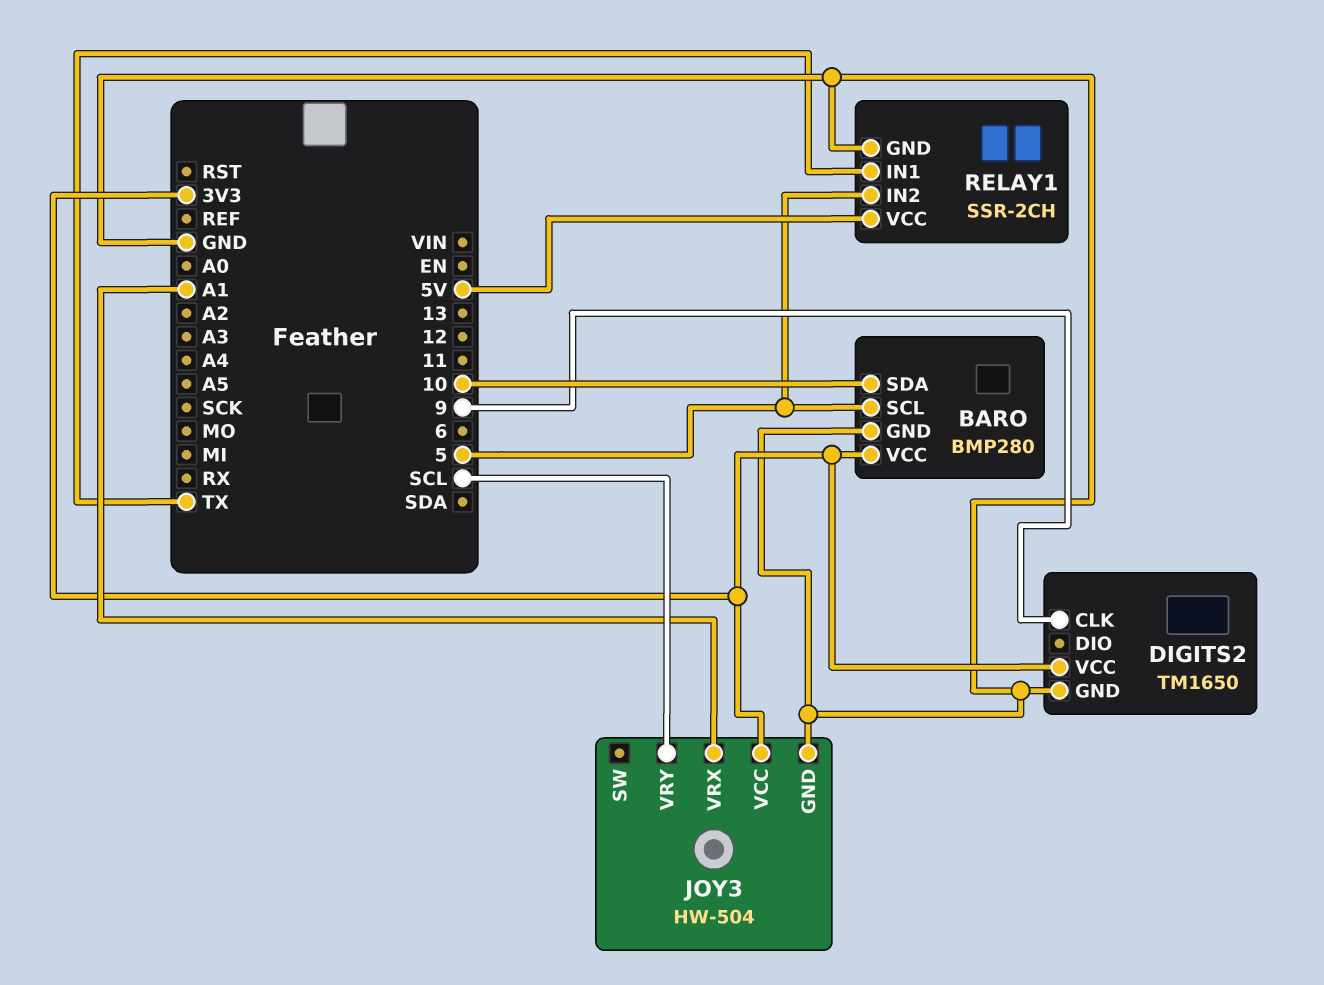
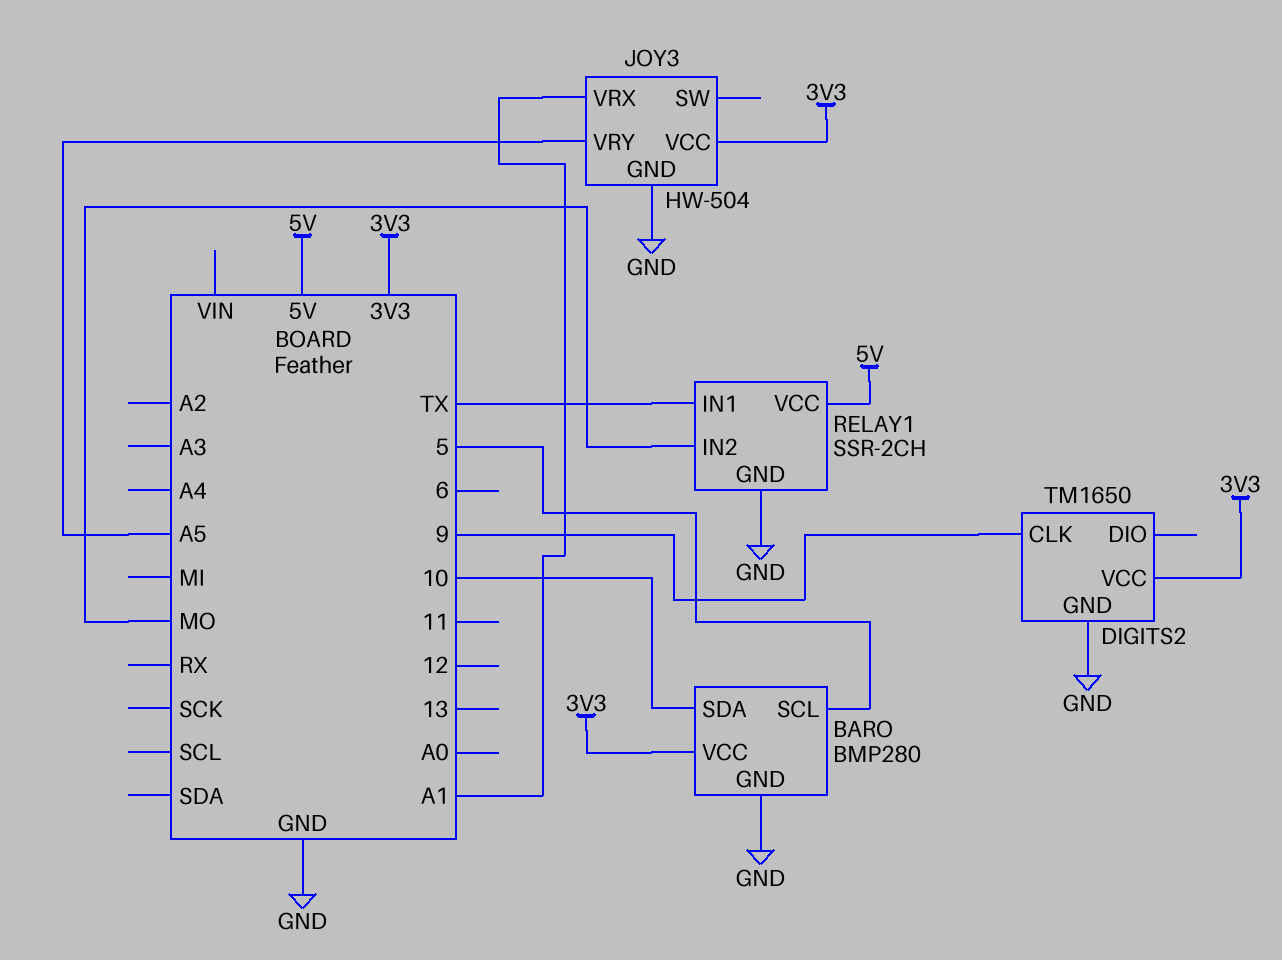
JOY3 pin VRY: SCL -> A5
RELAY1 pin IN2: 5 -> MO

